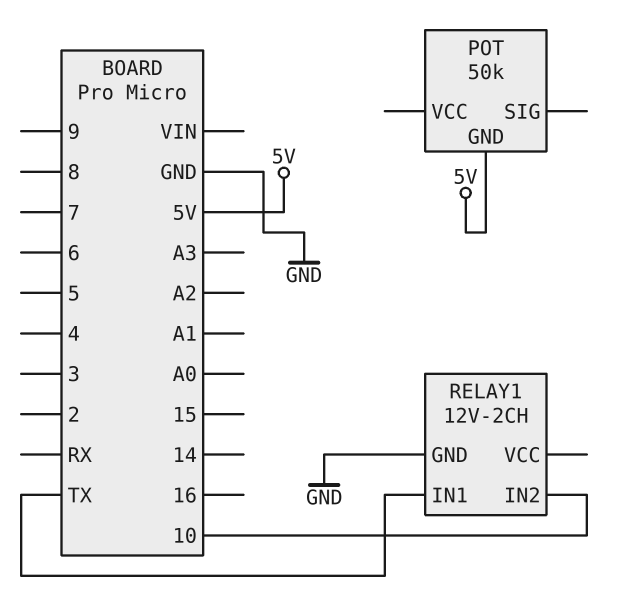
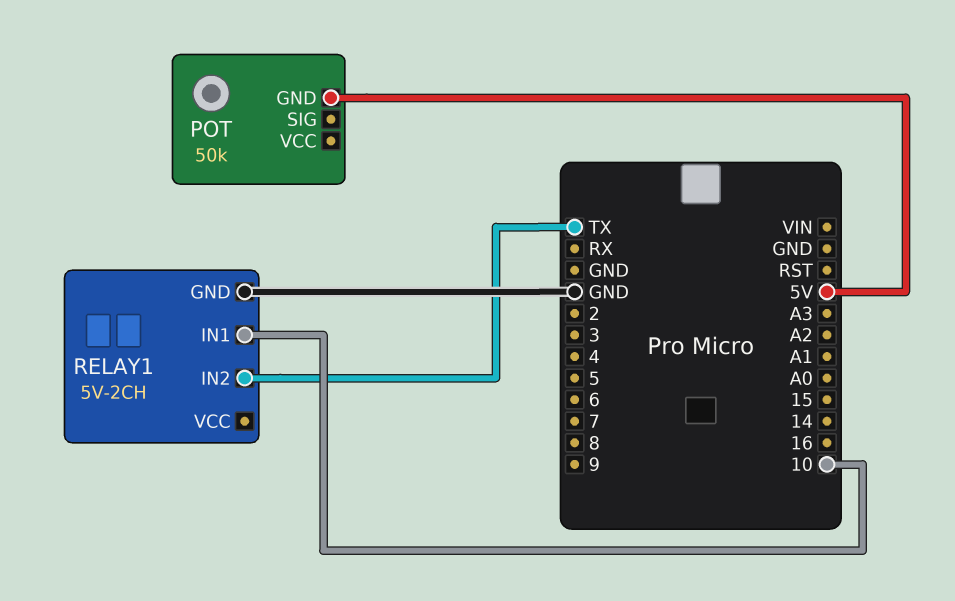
RELAY1: 12V-2CH -> 5V-2CH
RELAY1 pin IN1: TX -> 10
RELAY1 pin IN2: 10 -> TX

